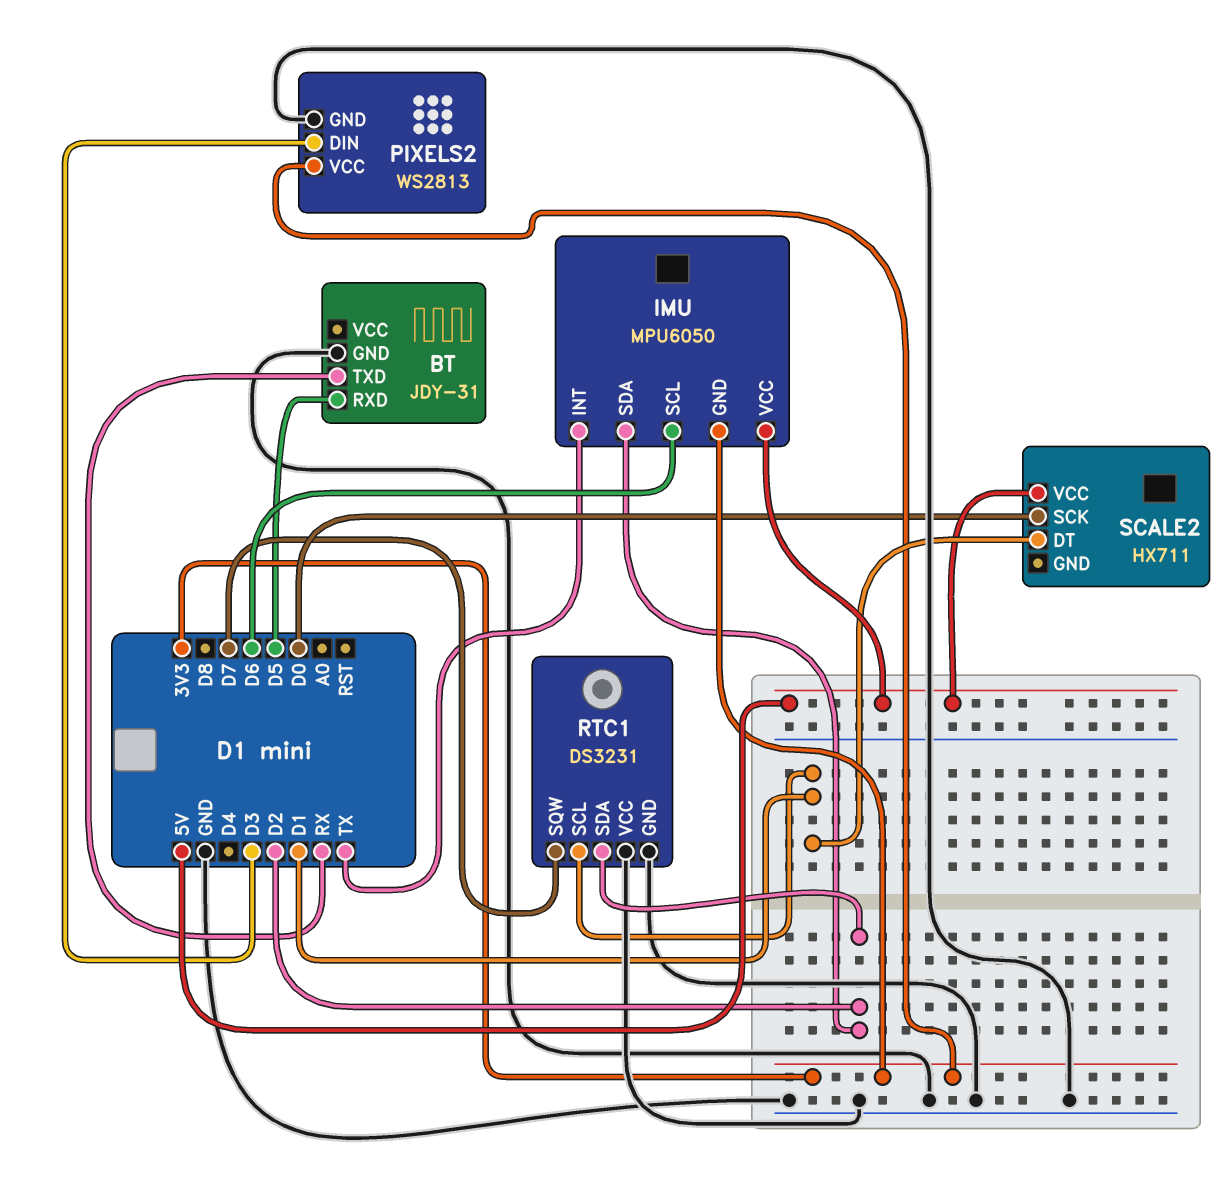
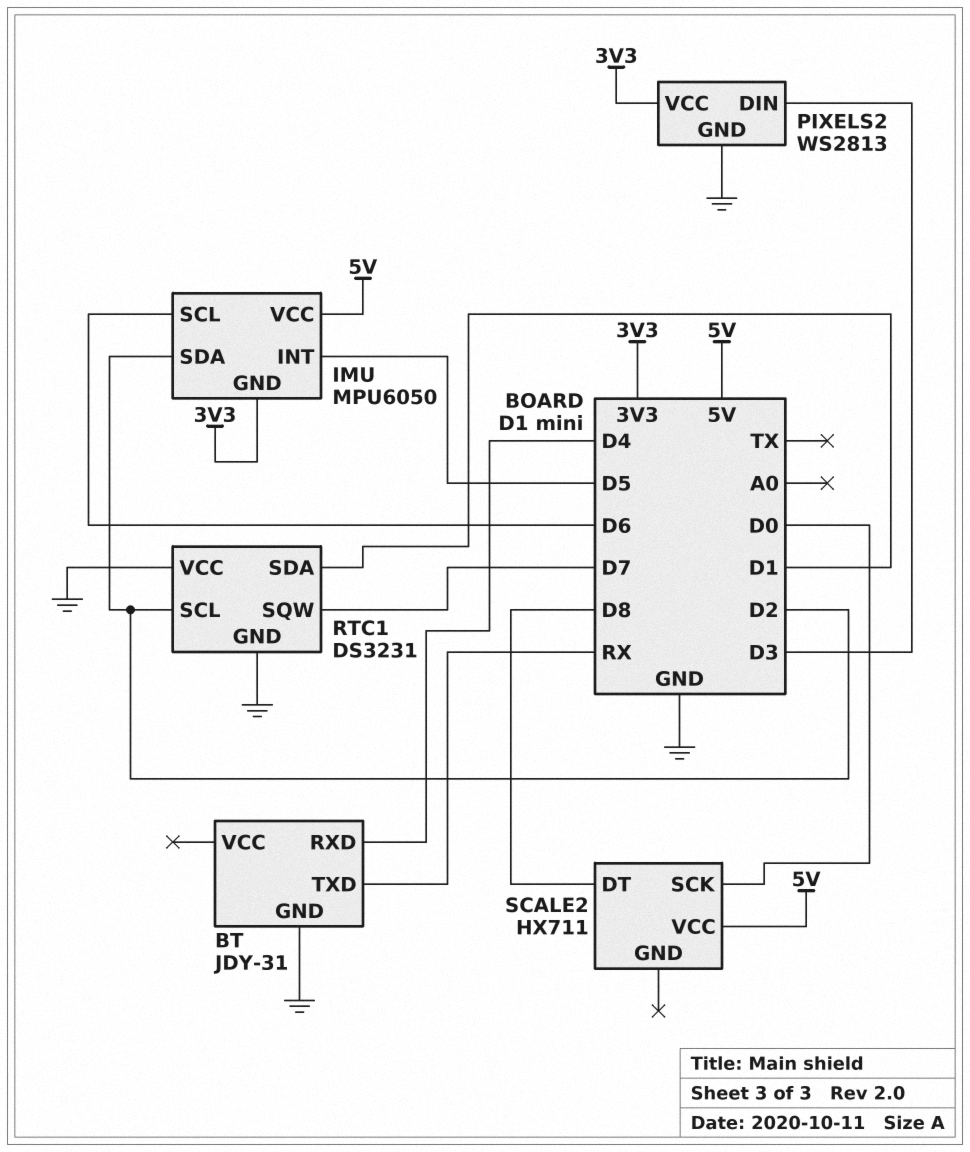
BT pin RXD: D5 -> D4
IMU pin INT: TX -> D5
RTC1 pin SCL: D1 -> D2
RTC1 pin SDA: D2 -> D1
SCALE2 pin DT: D1 -> D8

